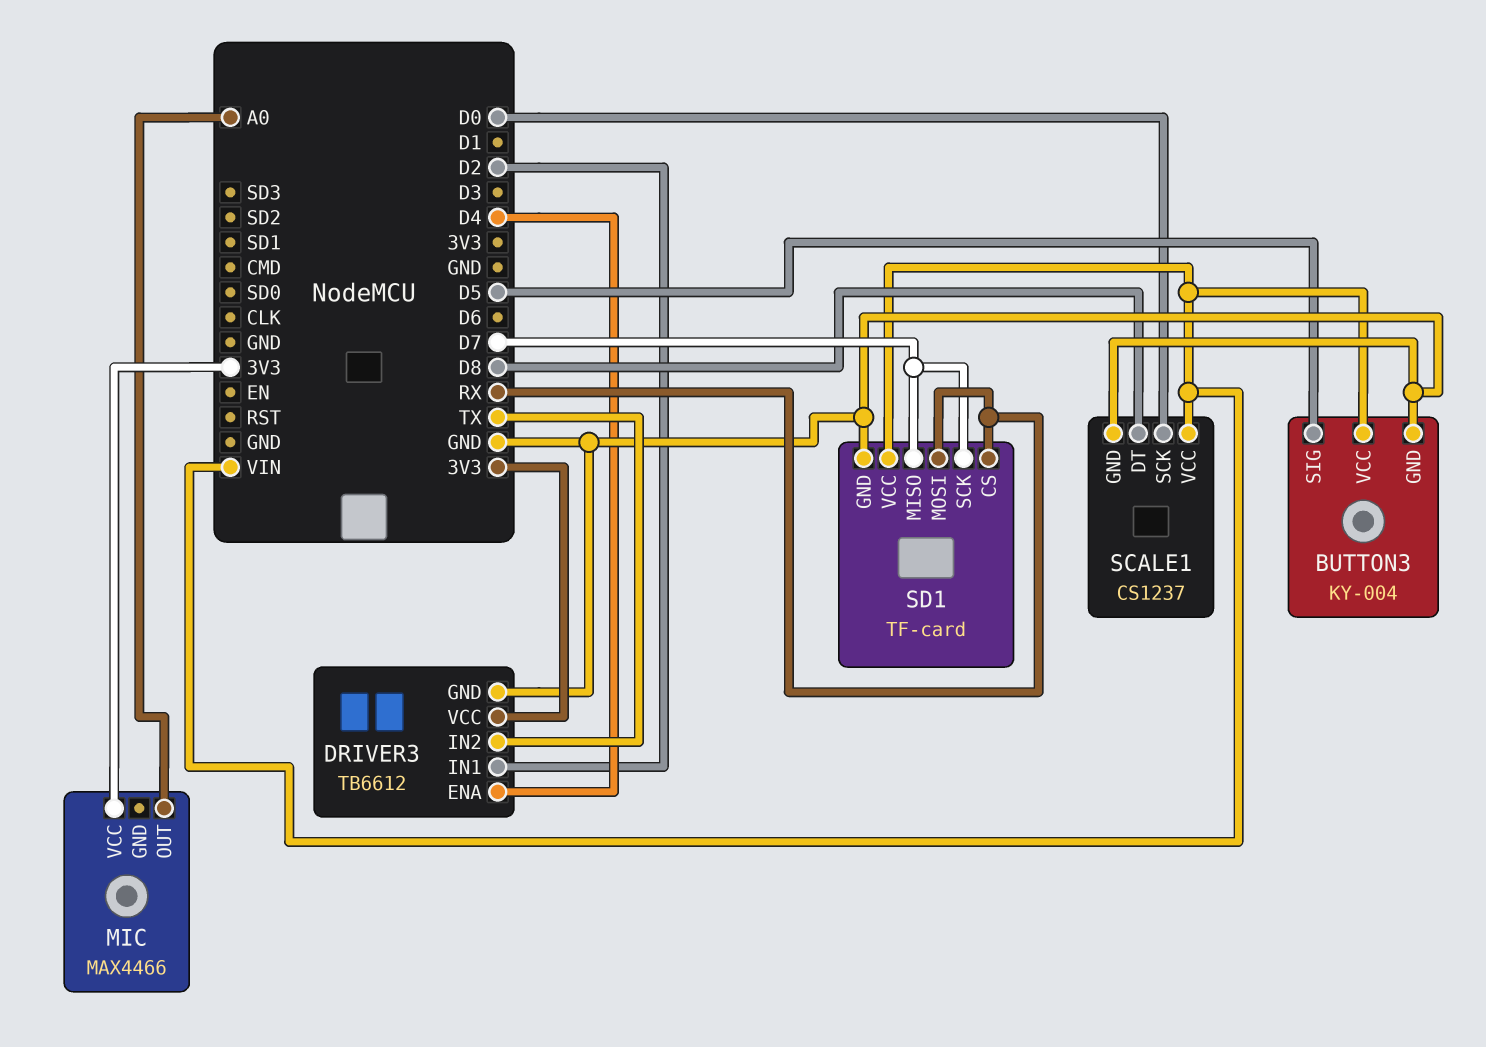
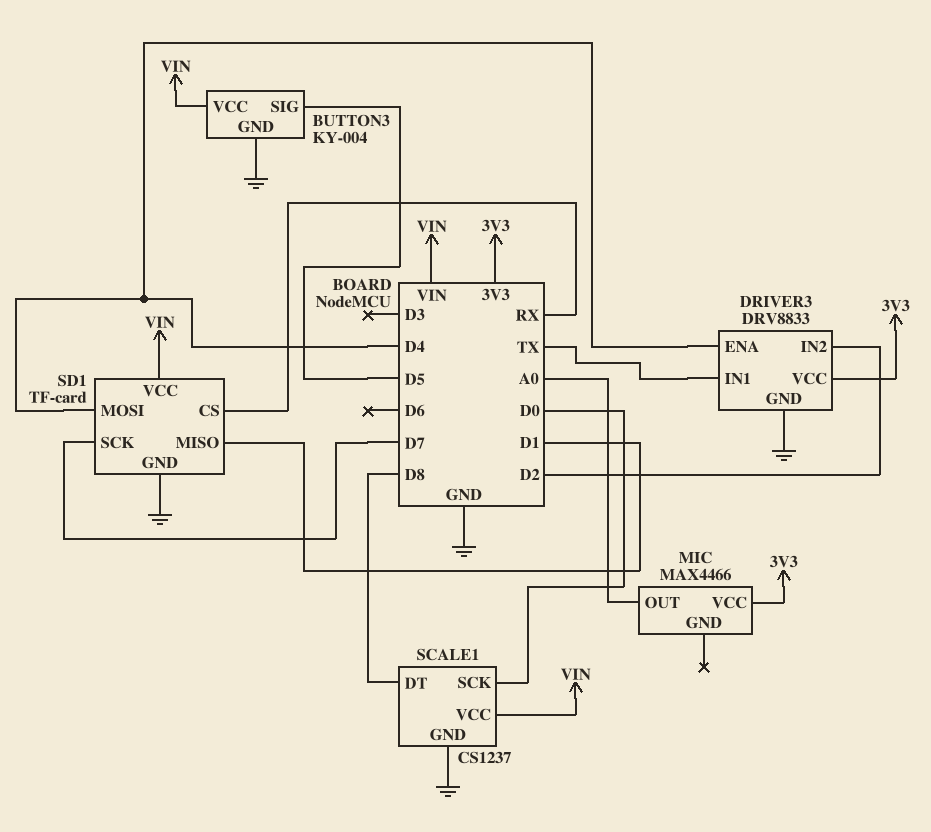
DRIVER3: TB6612 -> DRV8833
DRIVER3 pin IN1: D2 -> TX
DRIVER3 pin IN2: TX -> D2
SD1 pin MISO: D7 -> D1
SD1 pin MOSI: RX -> D4

